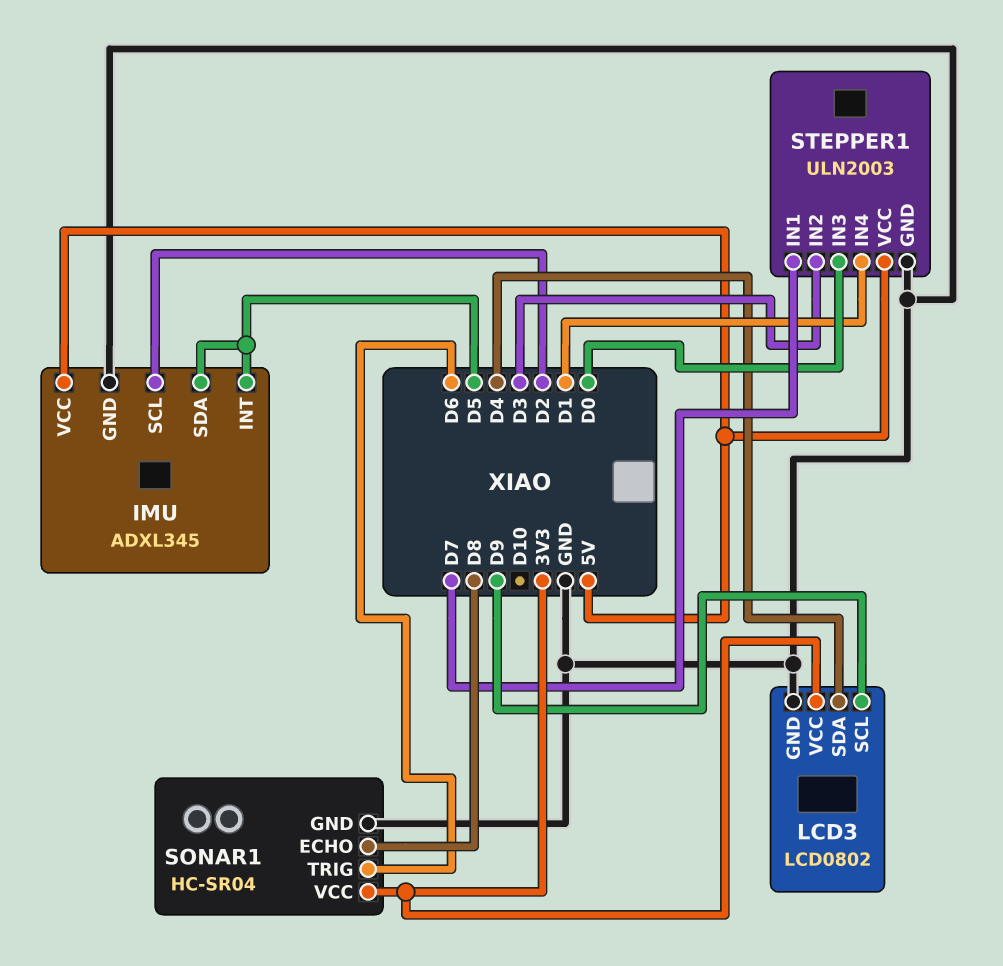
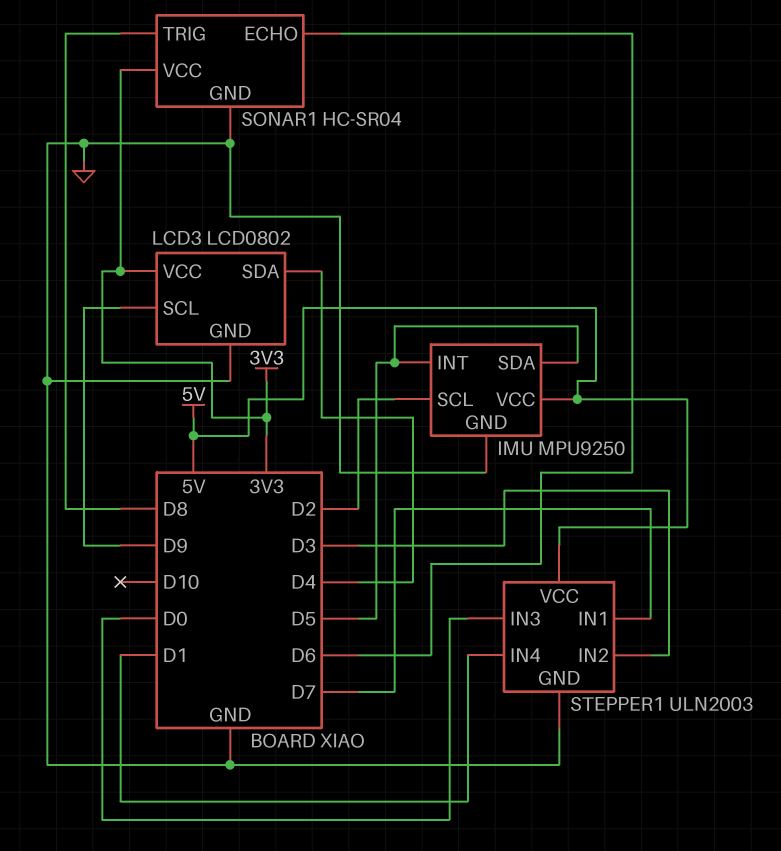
IMU: ADXL345 -> MPU9250
SONAR1 pin ECHO: D8 -> D6
SONAR1 pin TRIG: D6 -> D8

